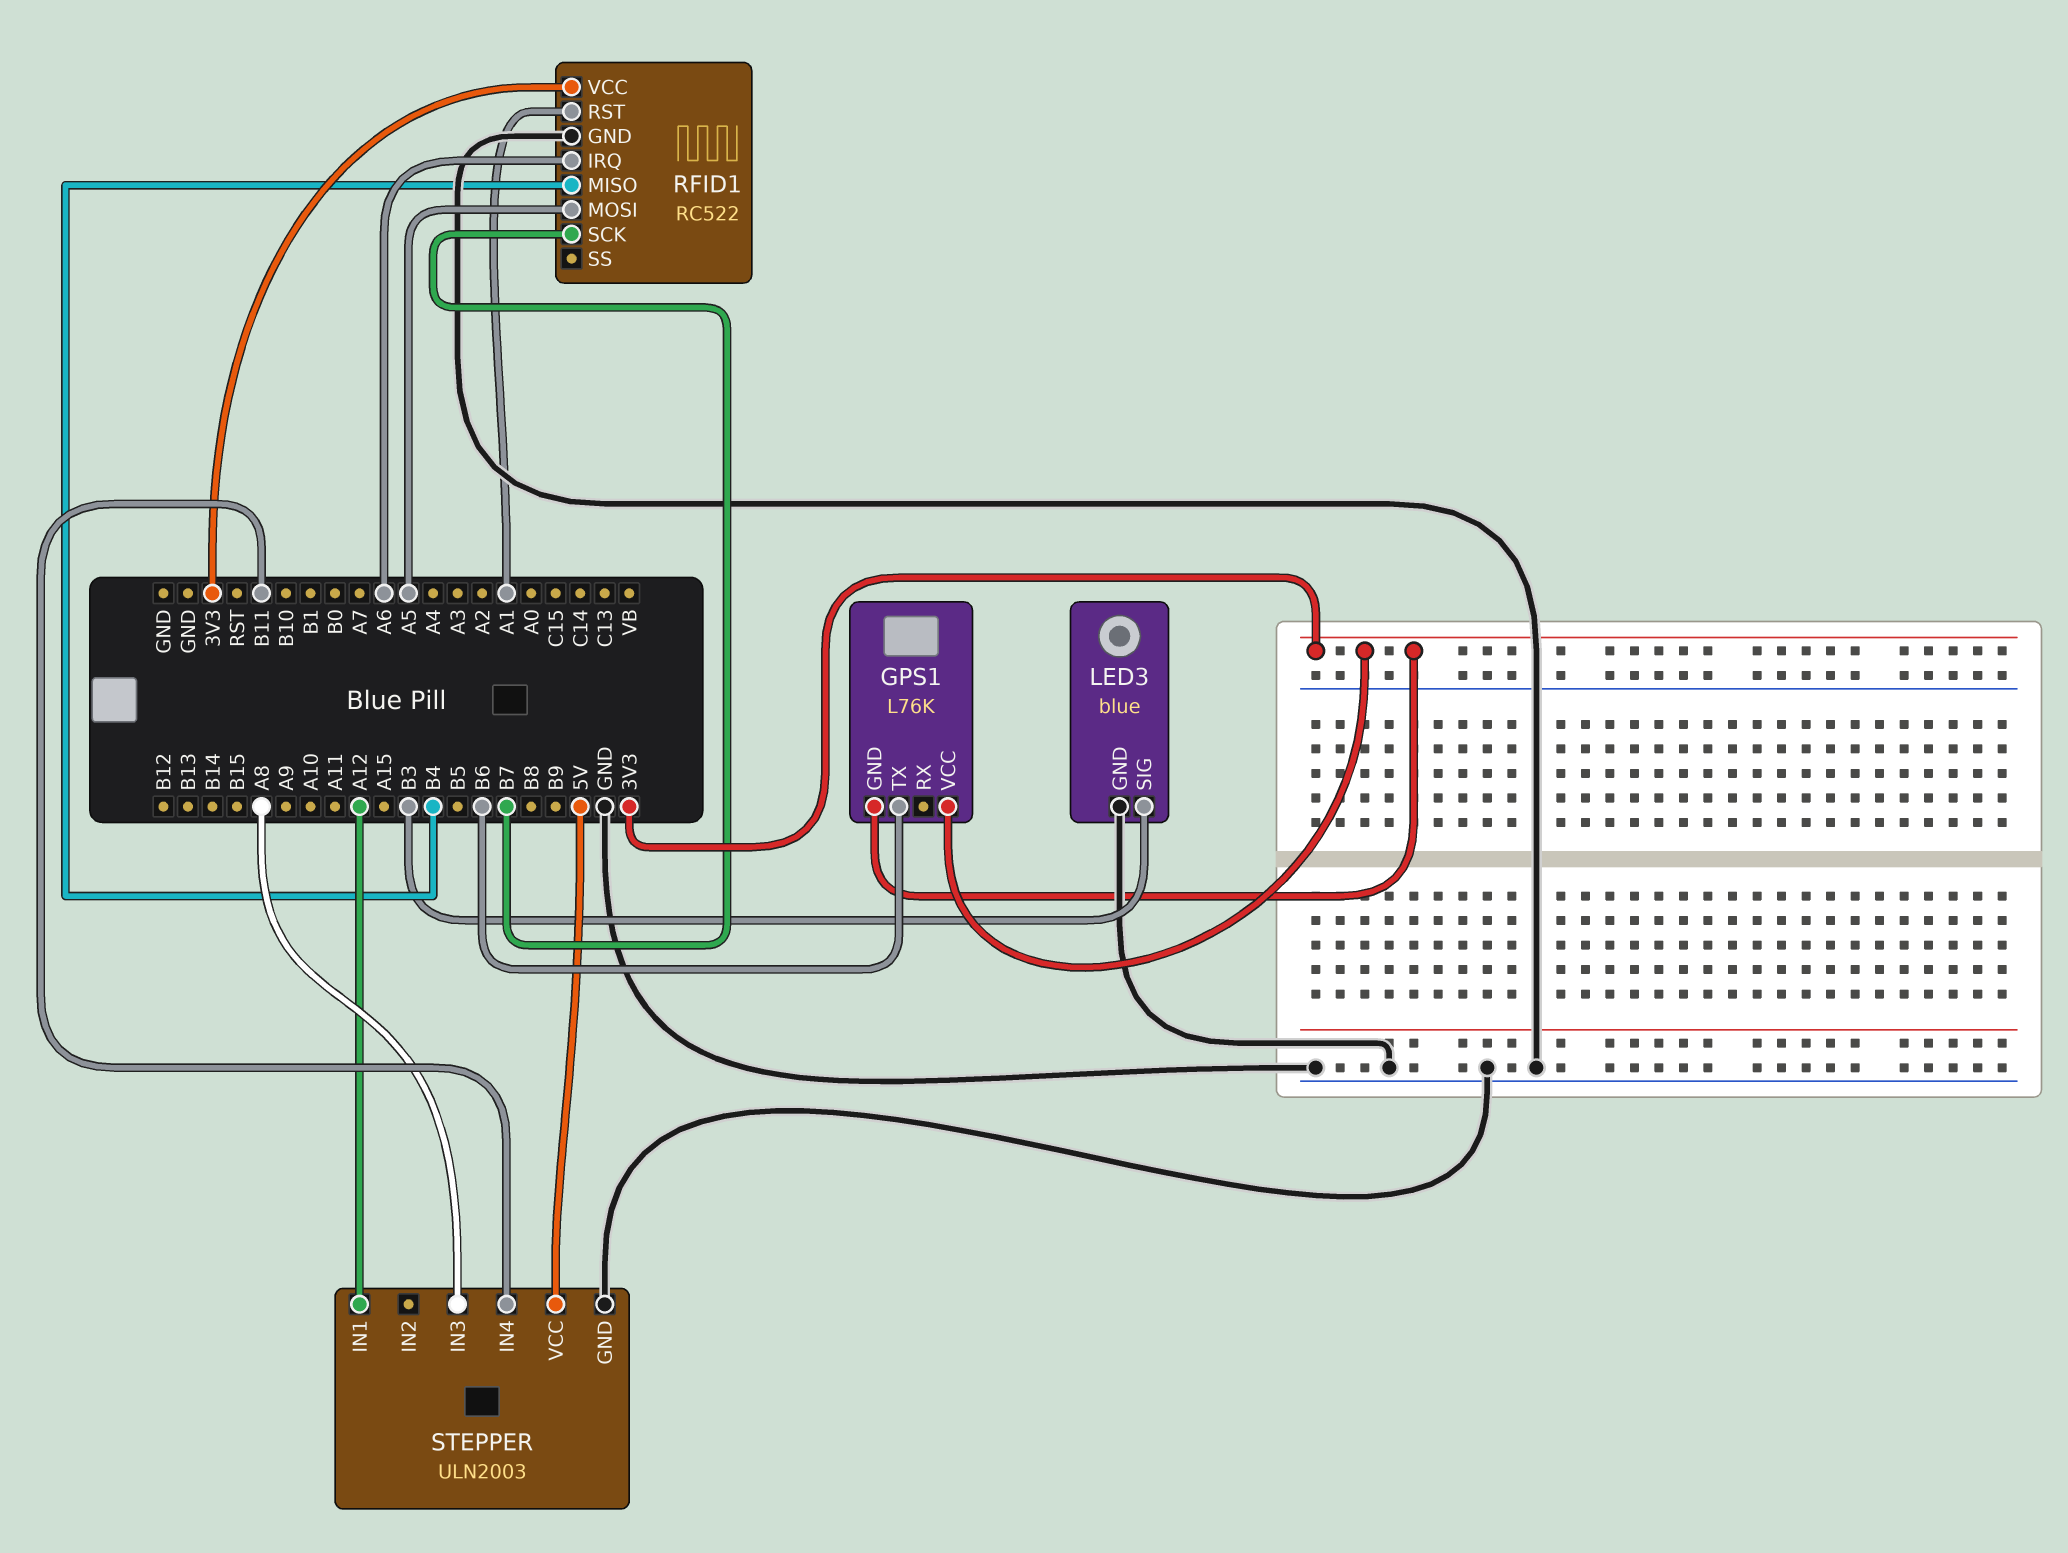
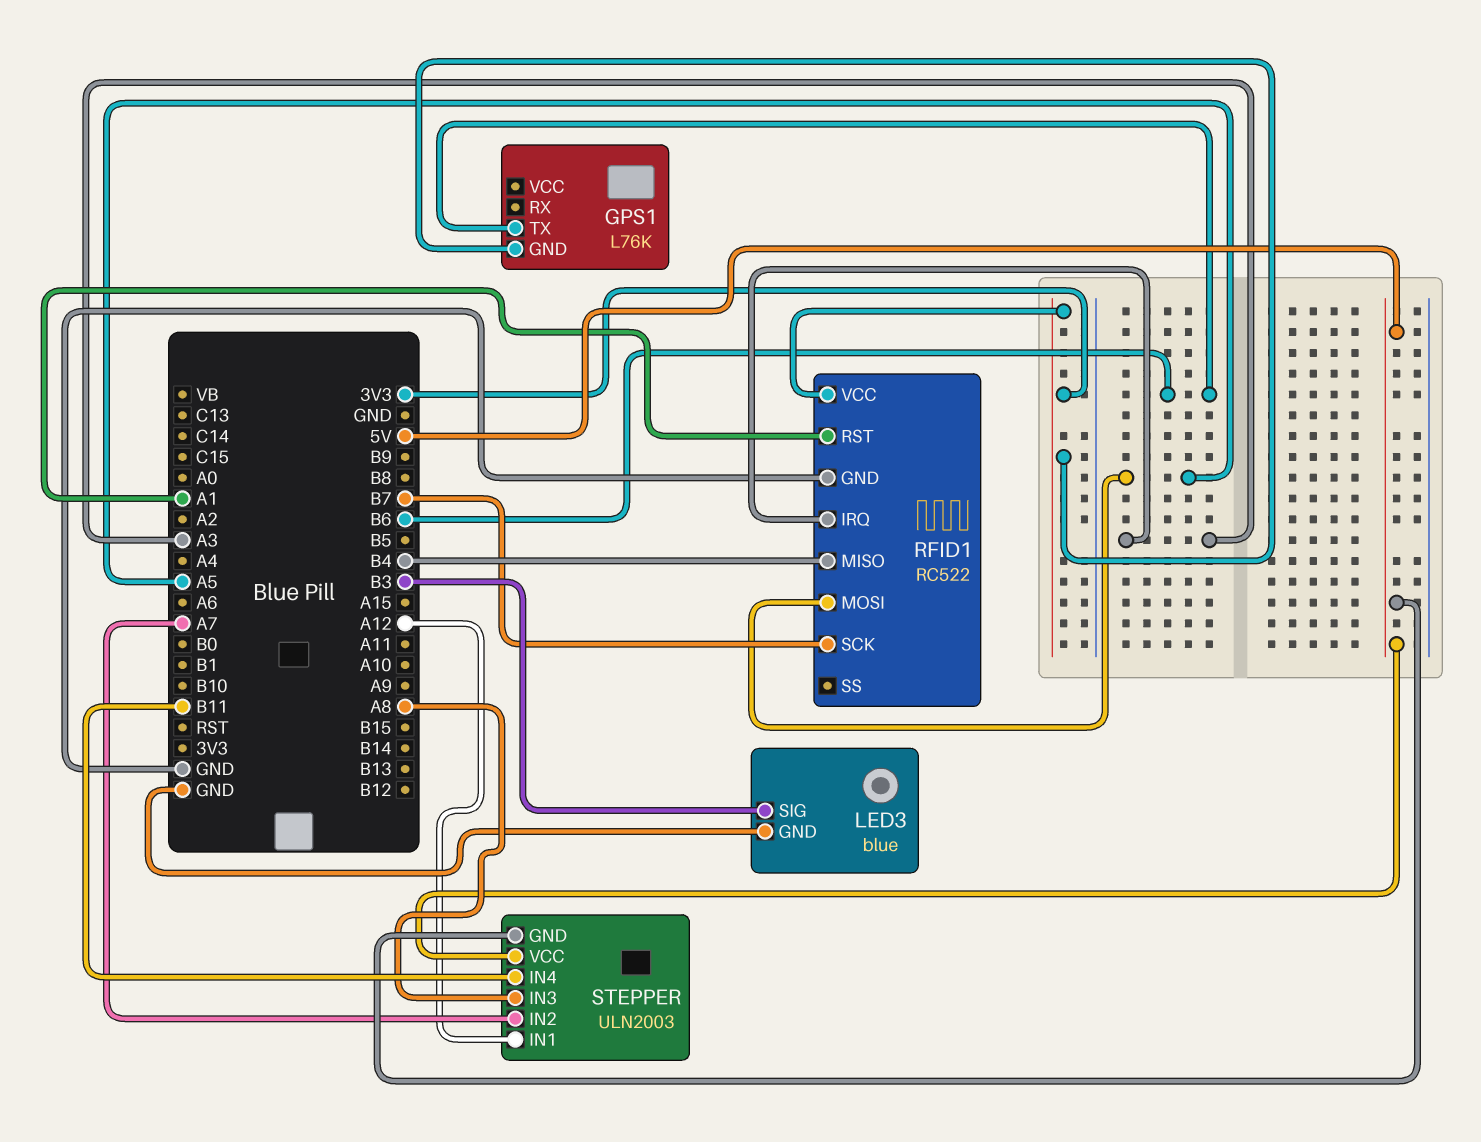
GPS1 pin VCC: 3V3 -> none
RFID1 pin IRQ: A6 -> A3
STEPPER pin GND: GND -> 5V
STEPPER pin IN2: none -> A7

